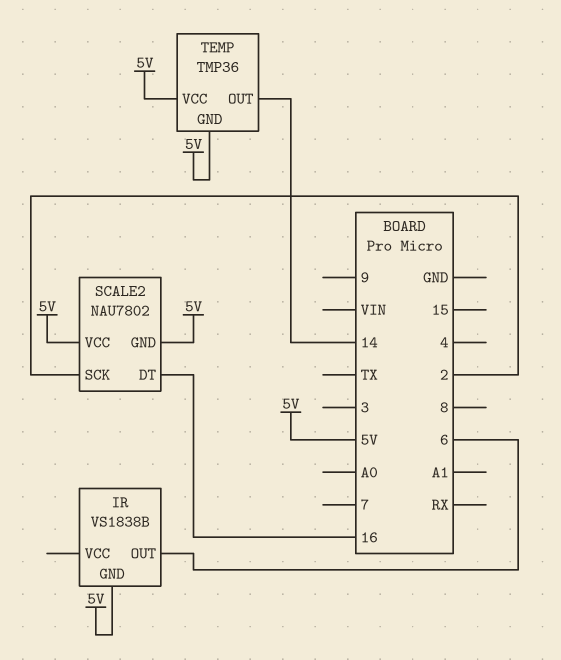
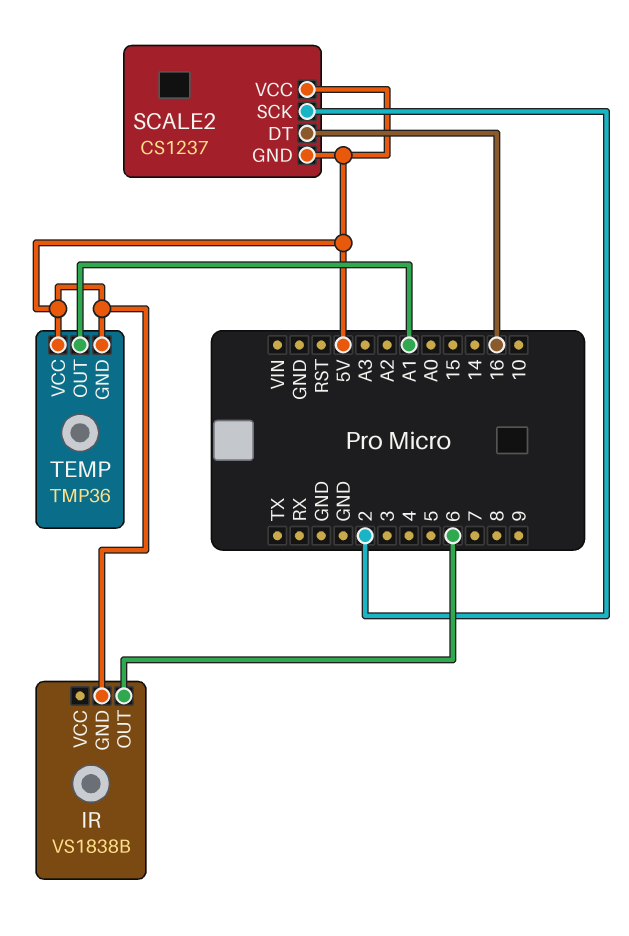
SCALE2: NAU7802 -> CS1237
TEMP pin OUT: 14 -> A1

